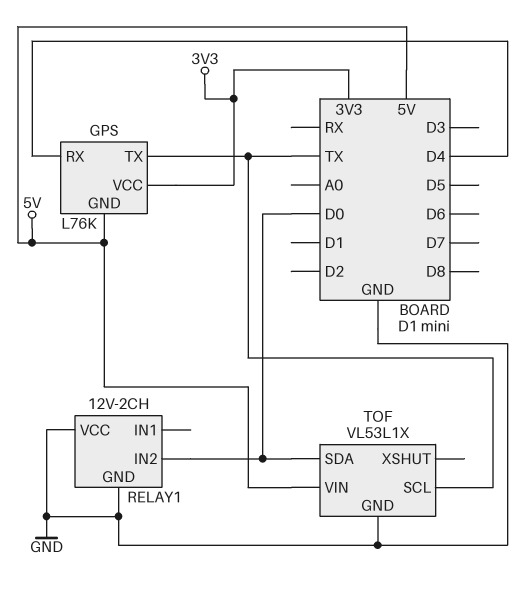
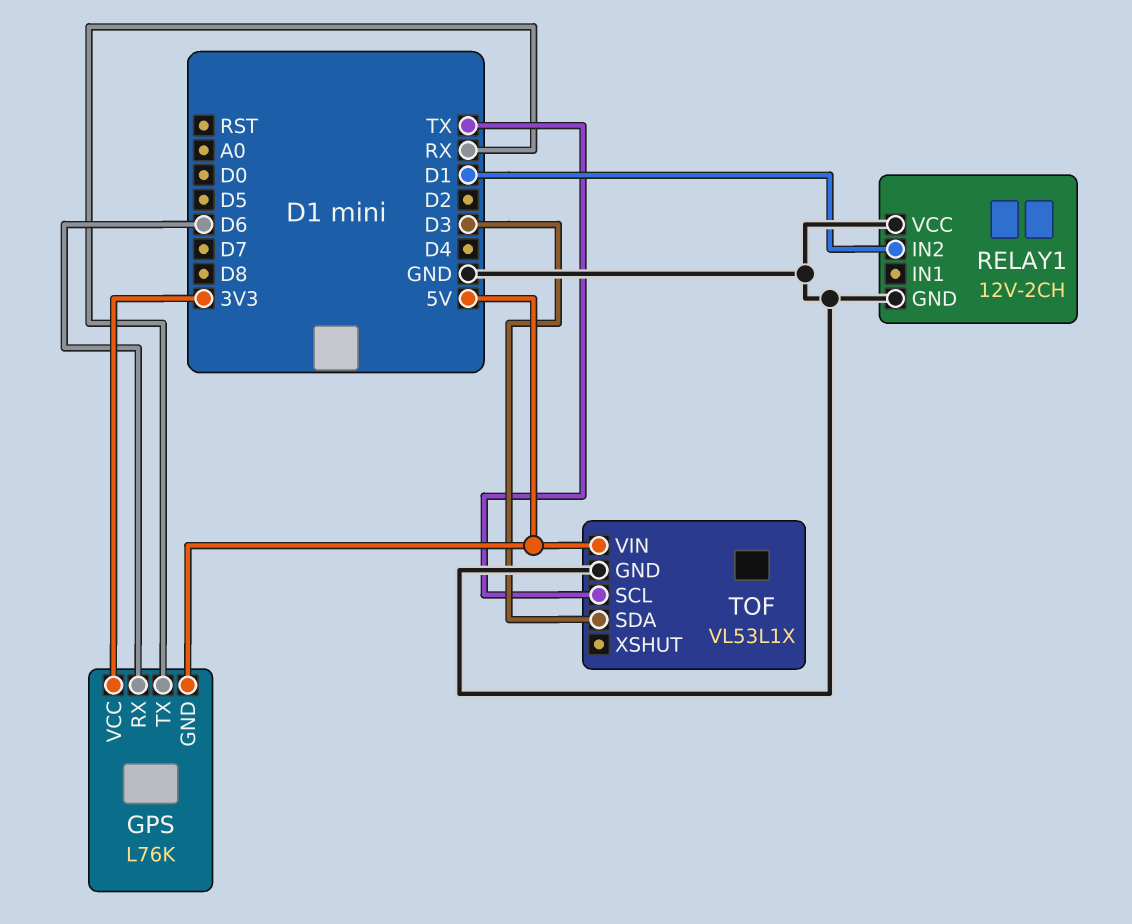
GPS pin RX: D4 -> D6
GPS pin TX: TX -> RX
RELAY1 pin IN2: D0 -> D1
TOF pin SDA: D0 -> D3

